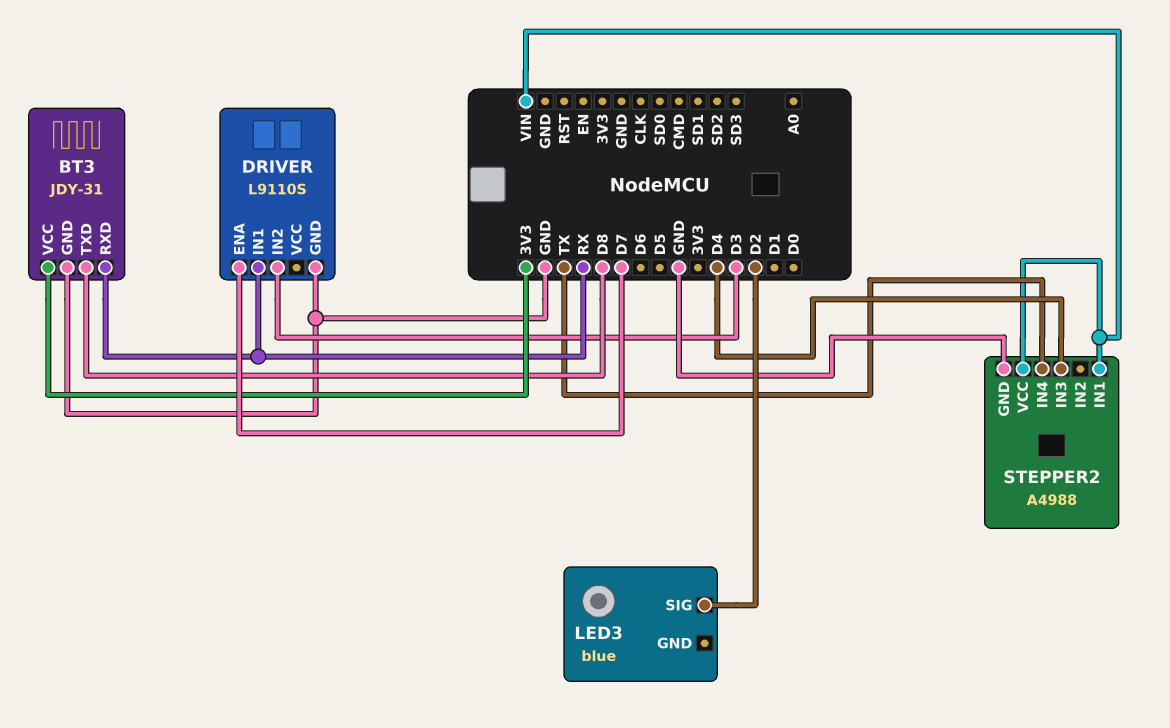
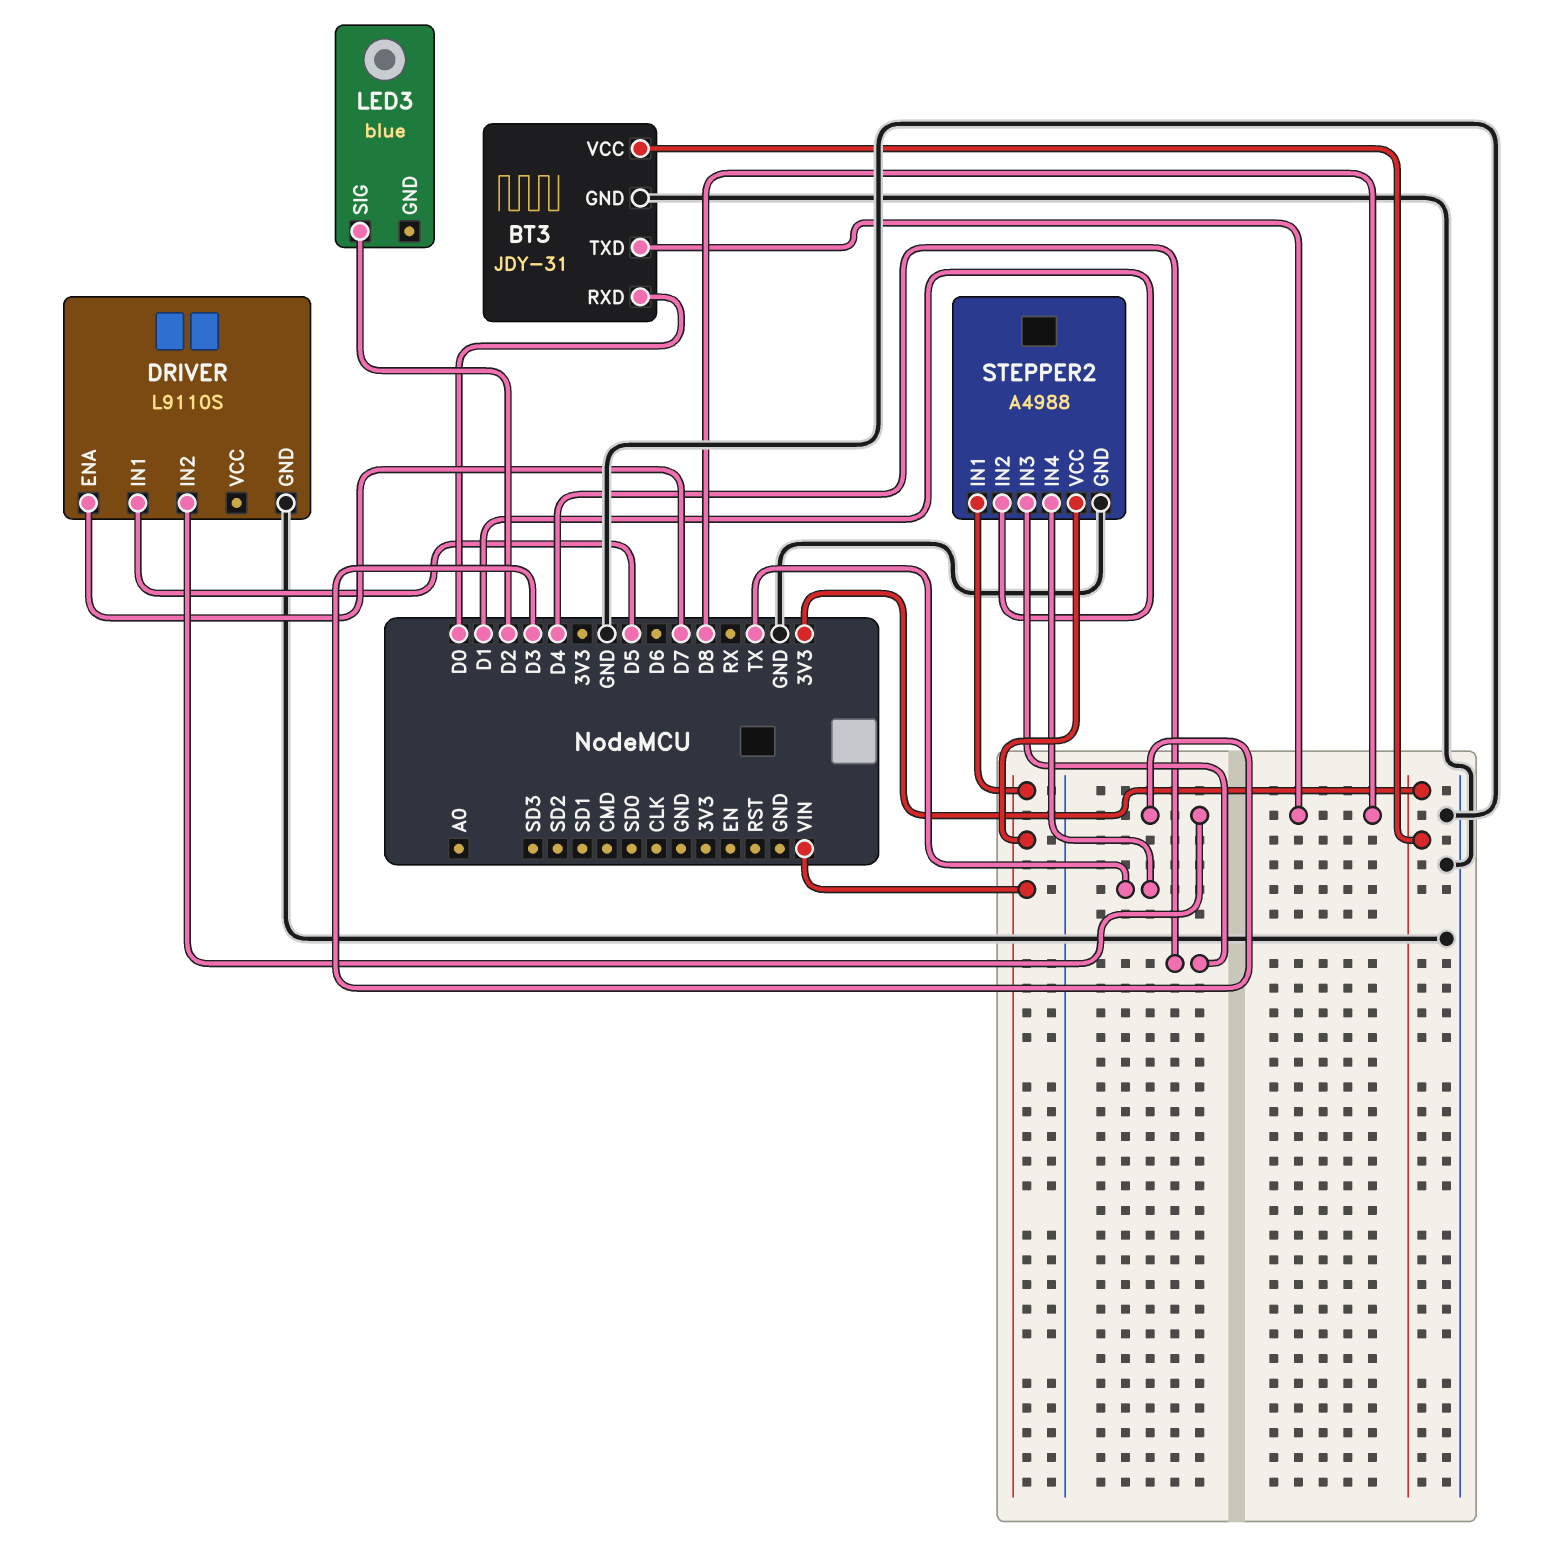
BT3 pin RXD: RX -> D0
DRIVER pin IN1: RX -> D5
STEPPER2 pin IN2: none -> D1

